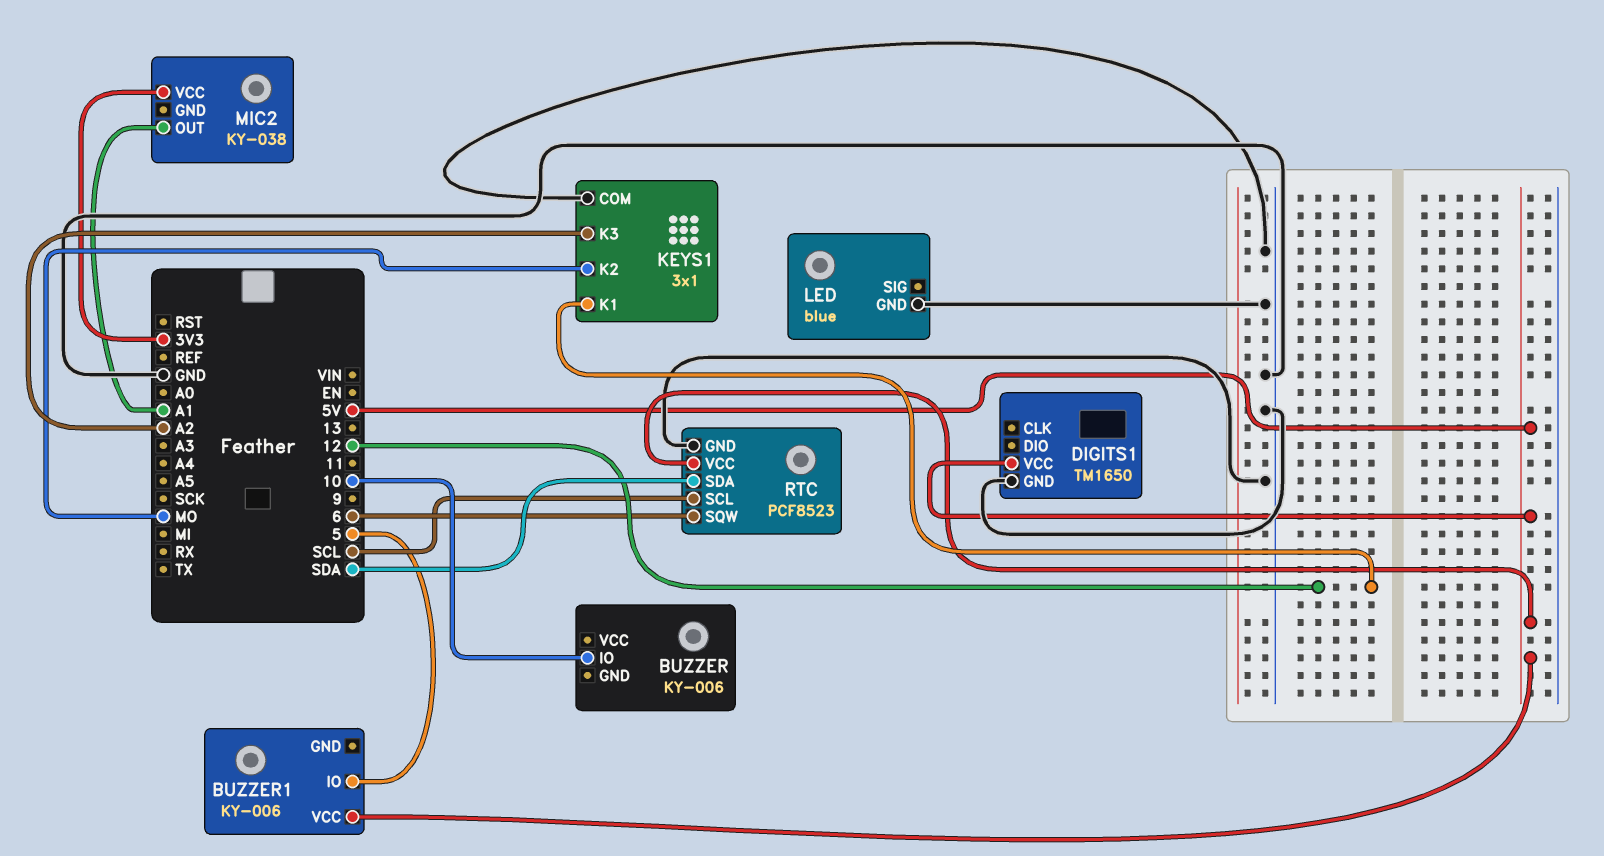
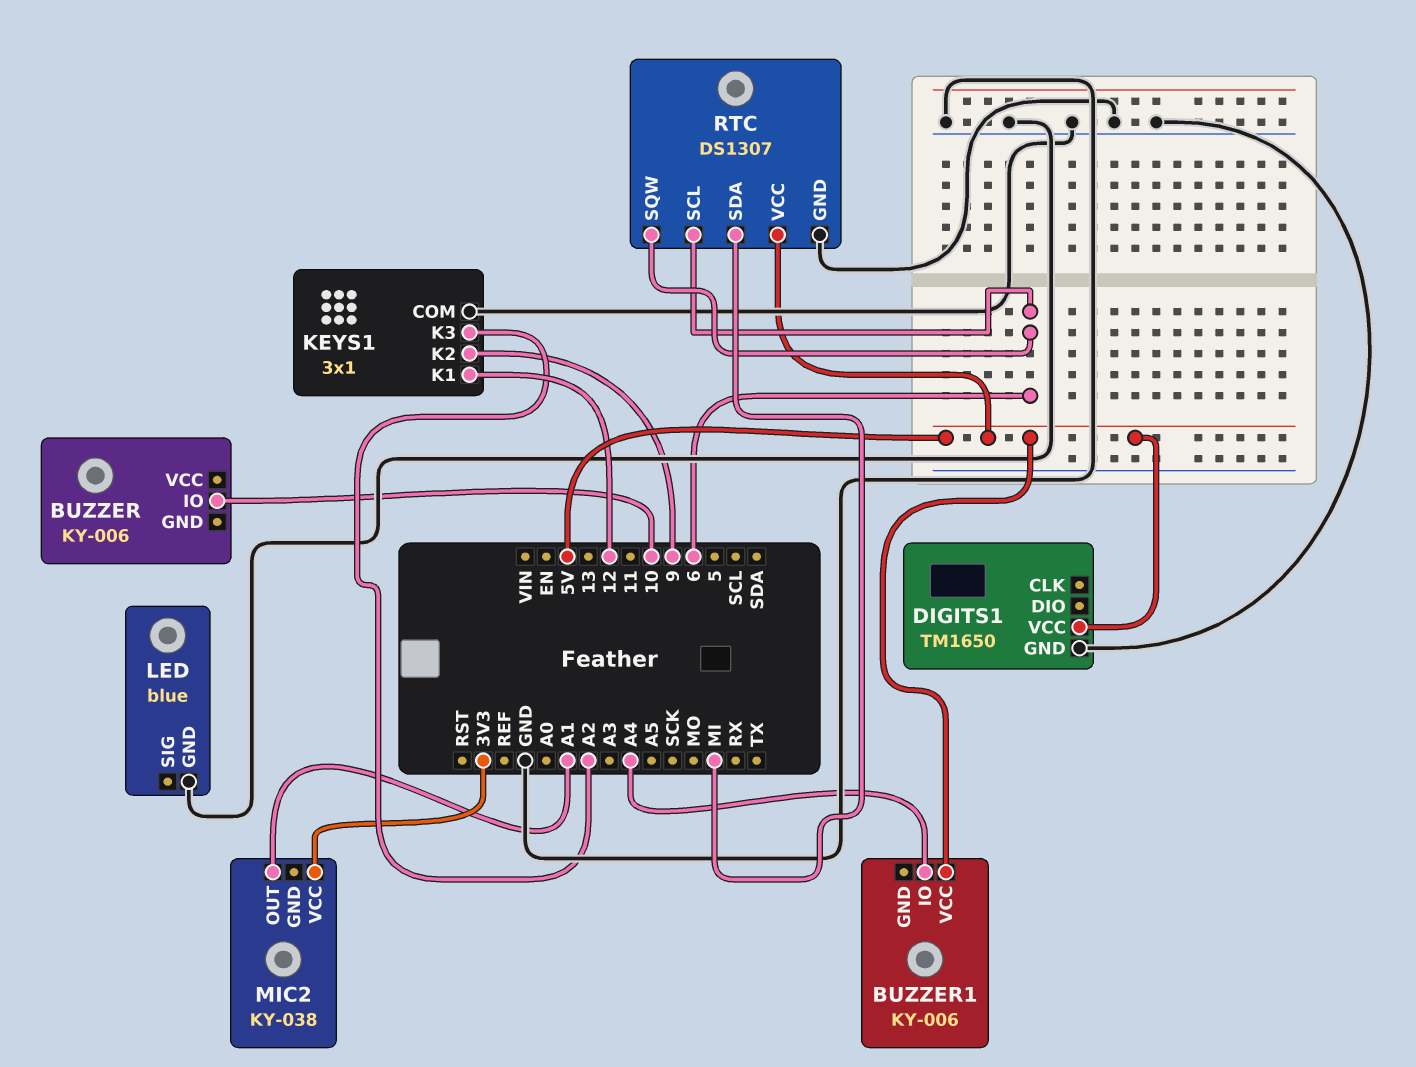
BUZZER1 pin IO: 5 -> A4
KEYS1 pin K2: MO -> 9
RTC: PCF8523 -> DS1307
RTC pin SCL: SCL -> 6
RTC pin SDA: SDA -> MI

